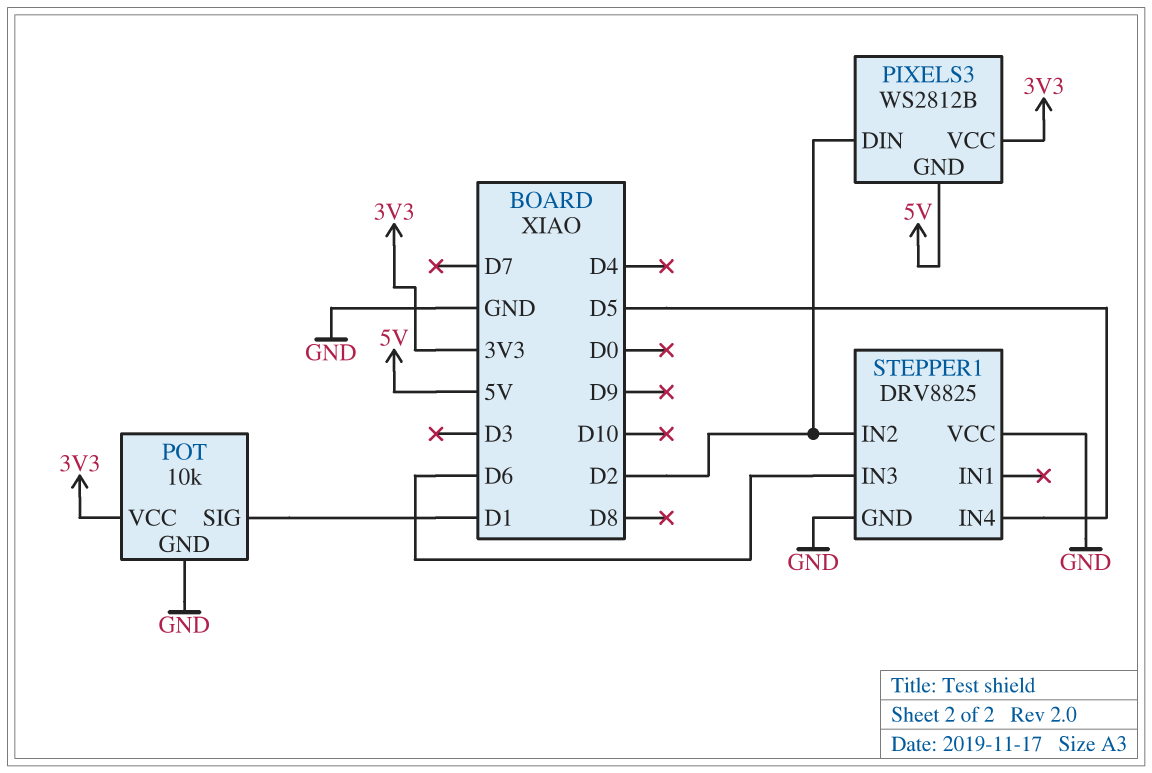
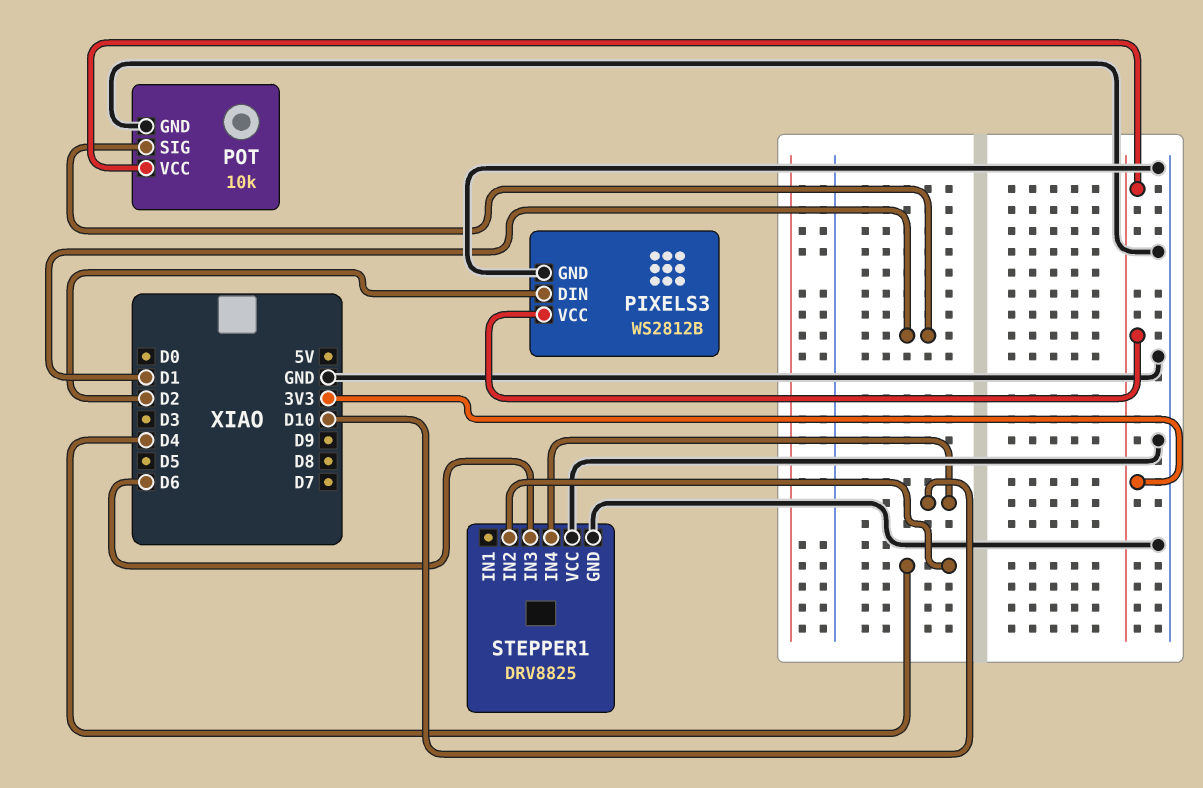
PIXELS3 pin GND: 5V -> GND
STEPPER1 pin IN2: D2 -> D4
STEPPER1 pin IN4: D5 -> D10

